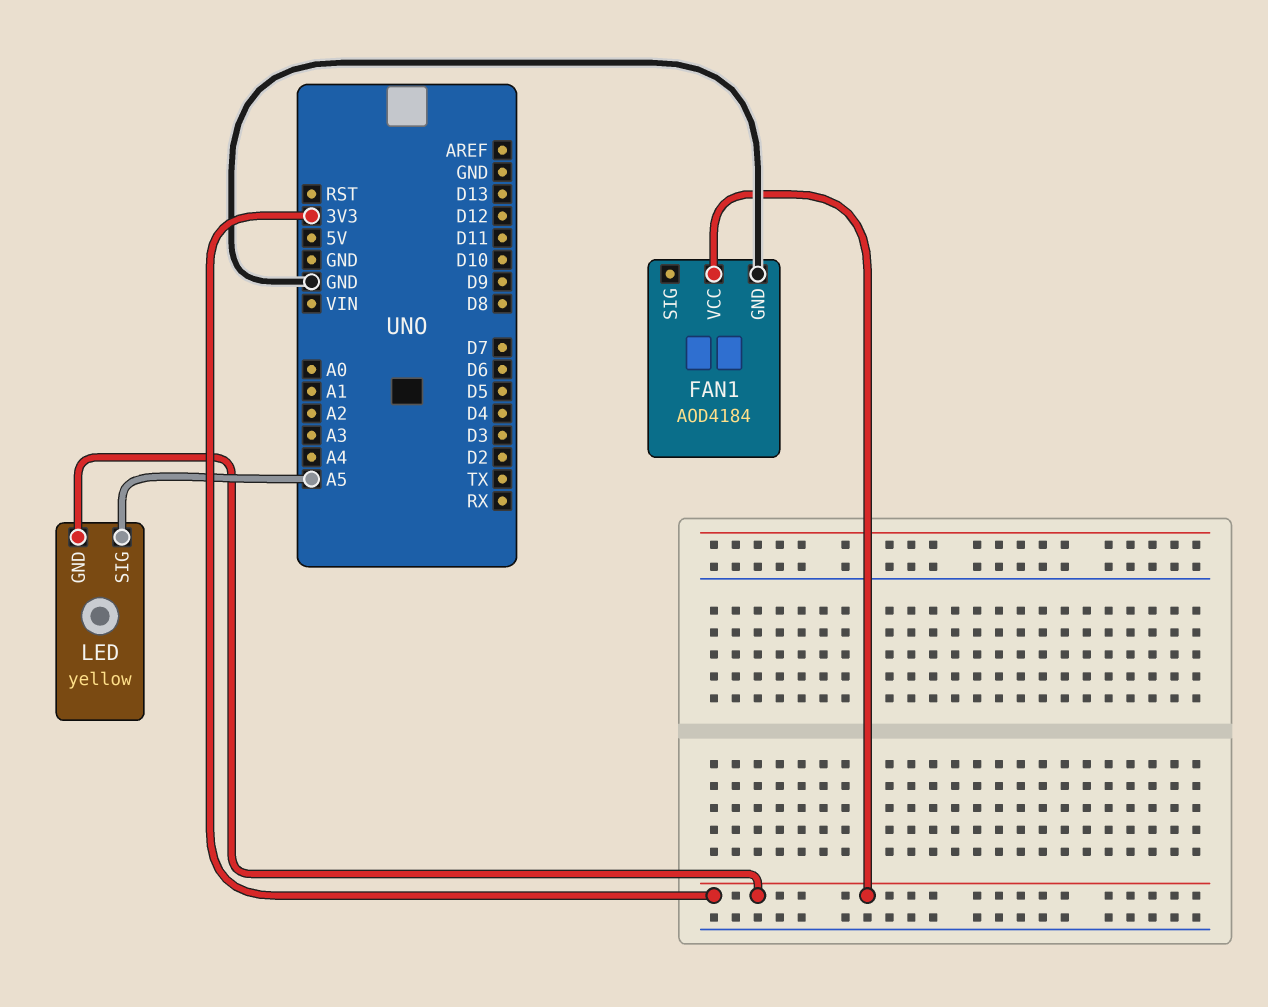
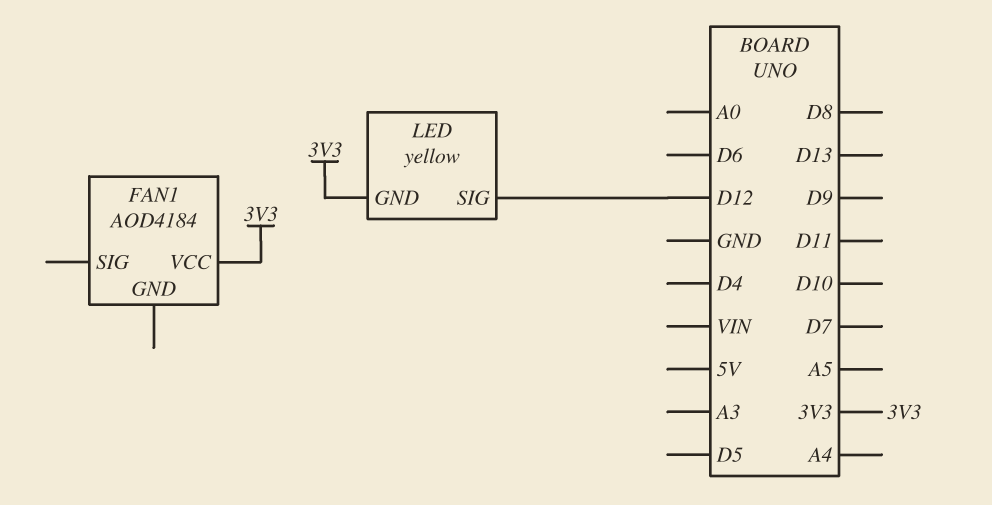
FAN1 pin GND: GND -> none
LED pin SIG: A5 -> D12

